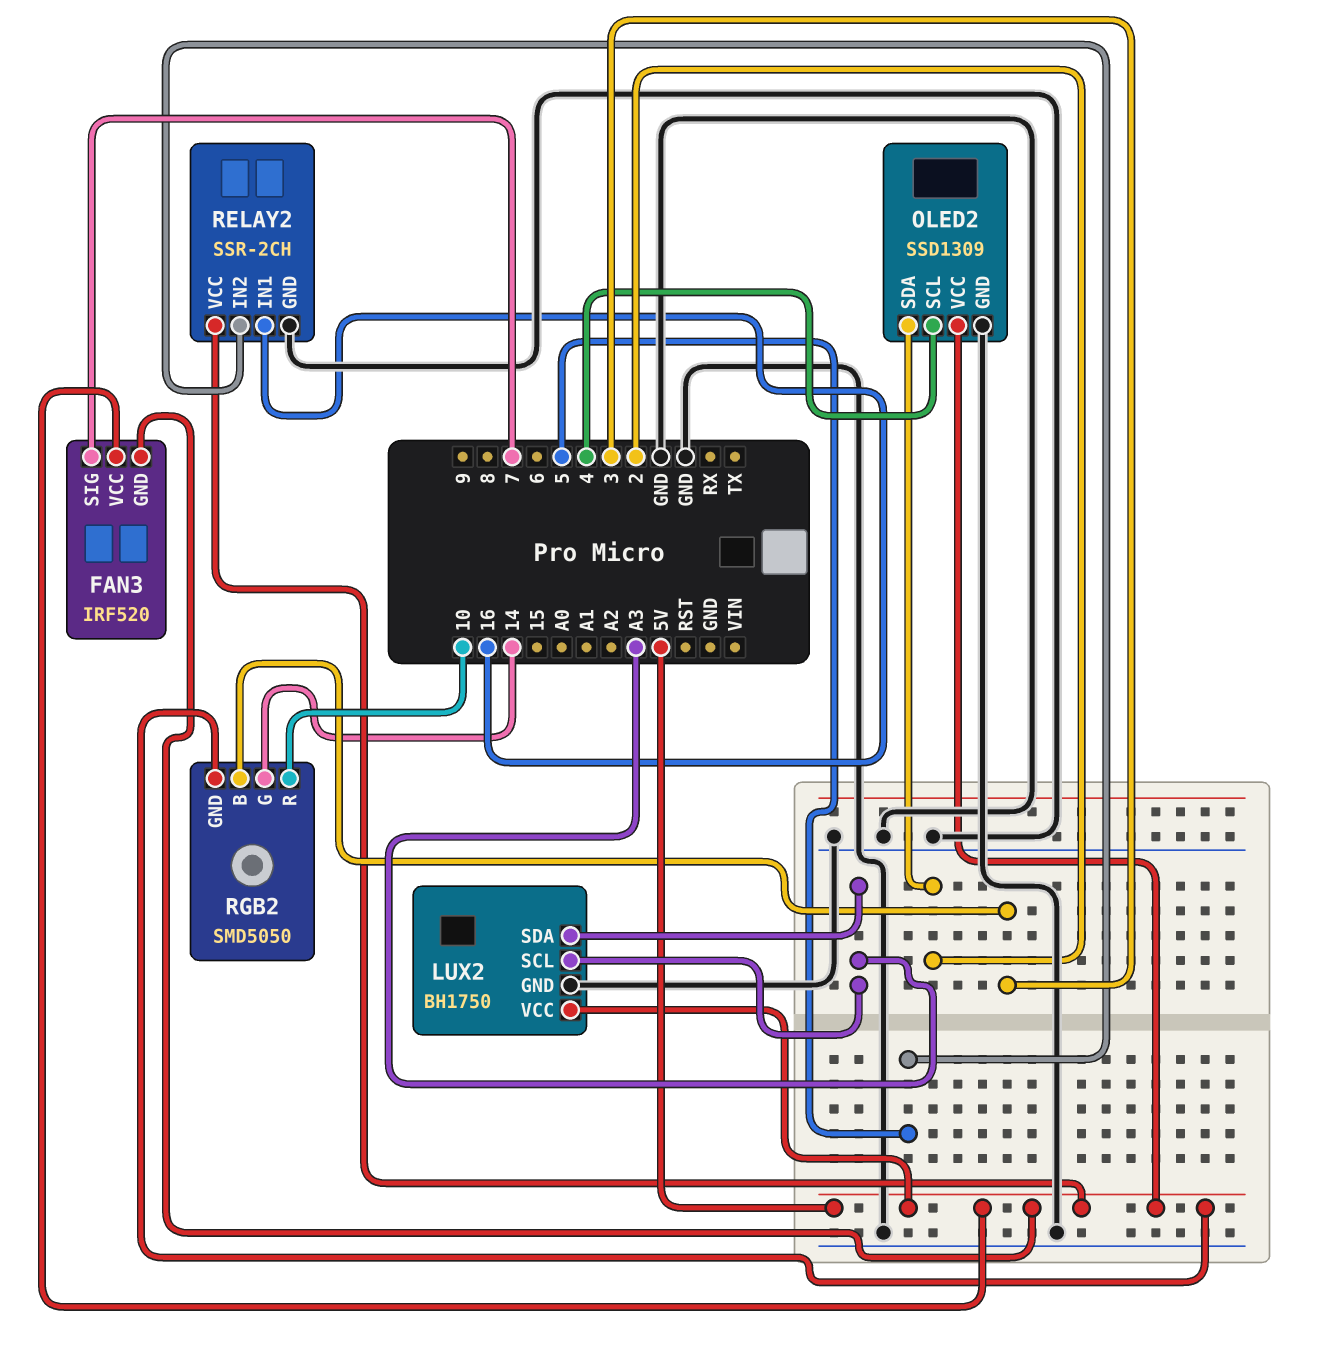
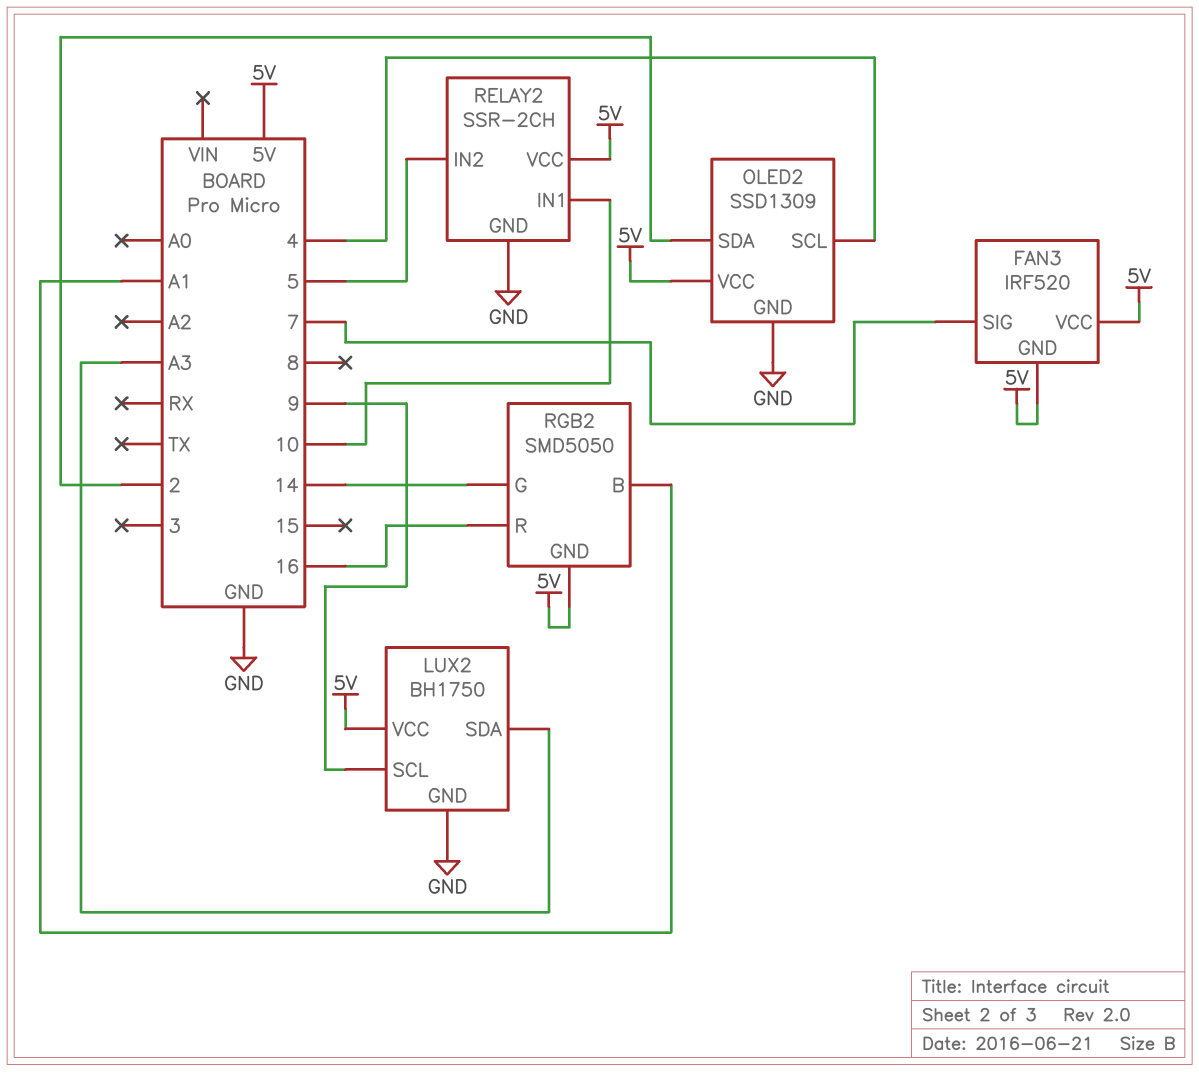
LUX2 pin SCL: A3 -> 9
RELAY2 pin IN1: 16 -> 10
RGB2 pin B: 3 -> A1
RGB2 pin R: 10 -> 16

